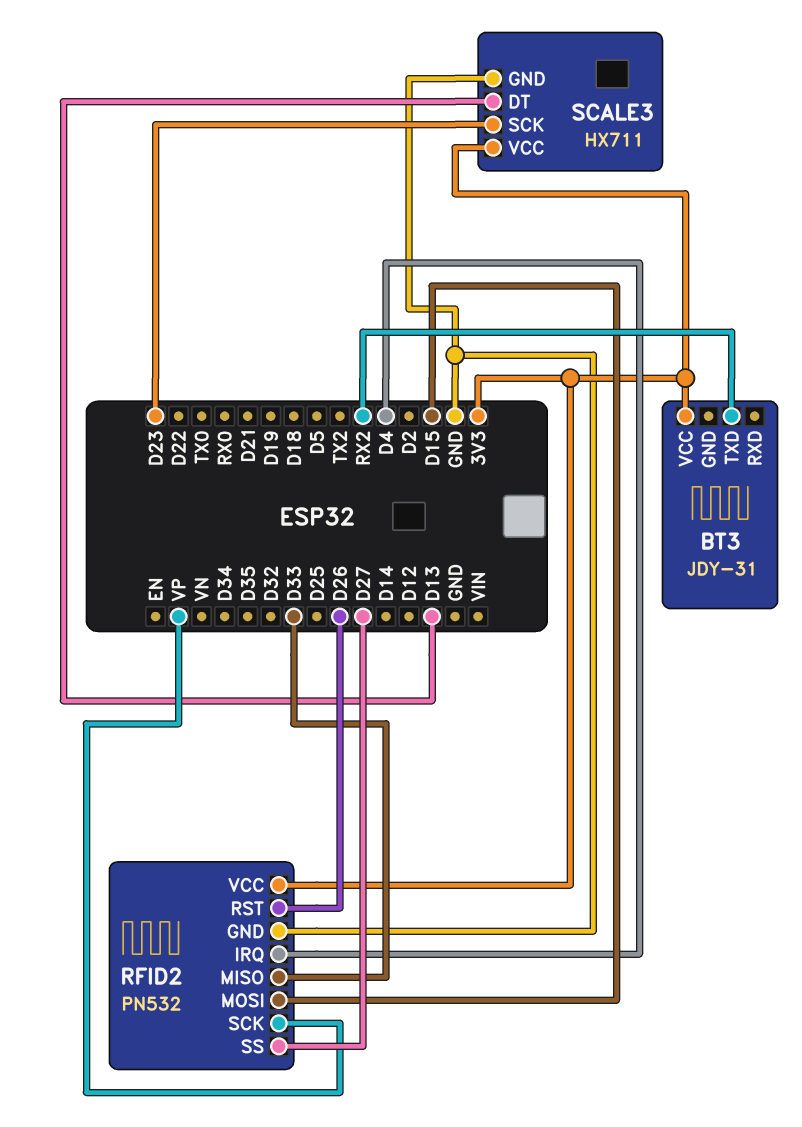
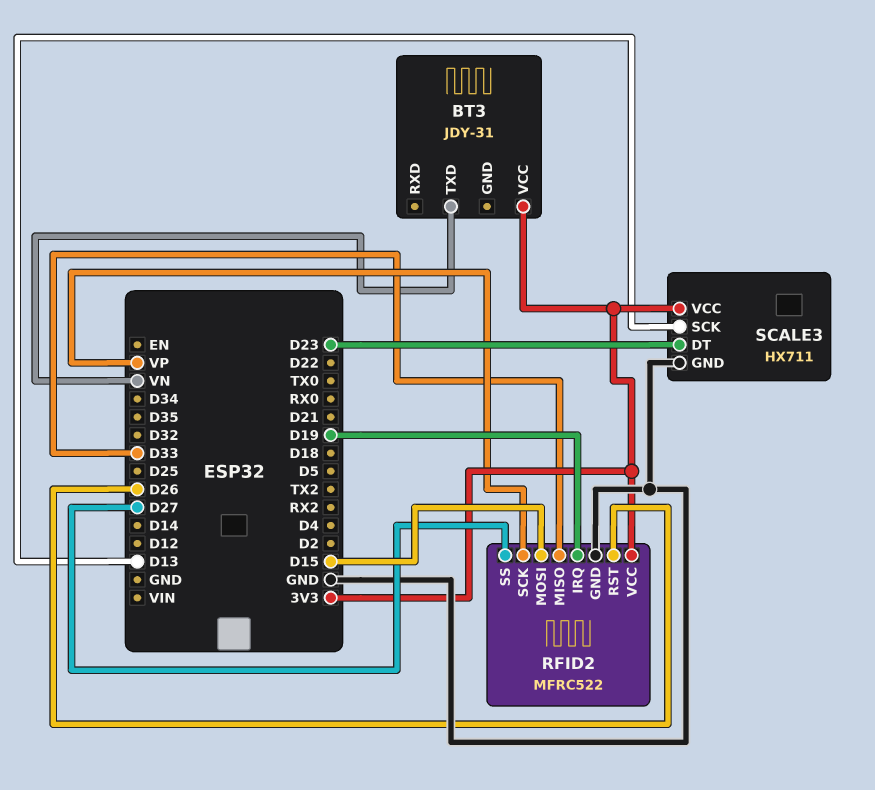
BT3 pin TXD: RX2 -> VN
RFID2: PN532 -> MFRC522
RFID2 pin IRQ: D4 -> D19
SCALE3 pin DT: D13 -> D23
SCALE3 pin SCK: D23 -> D13

